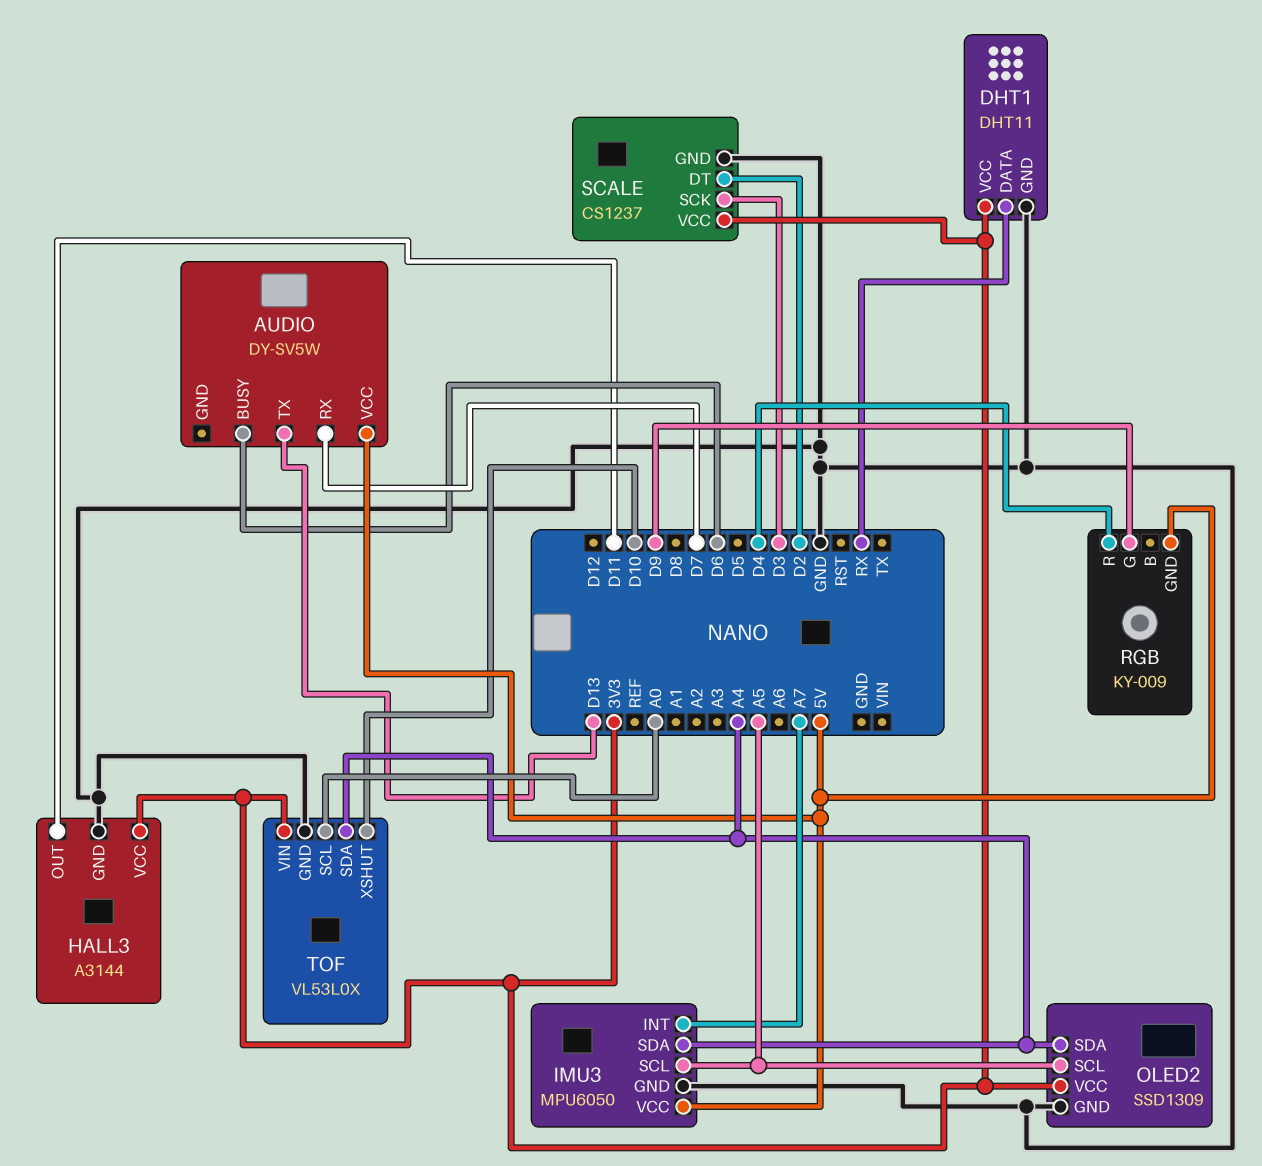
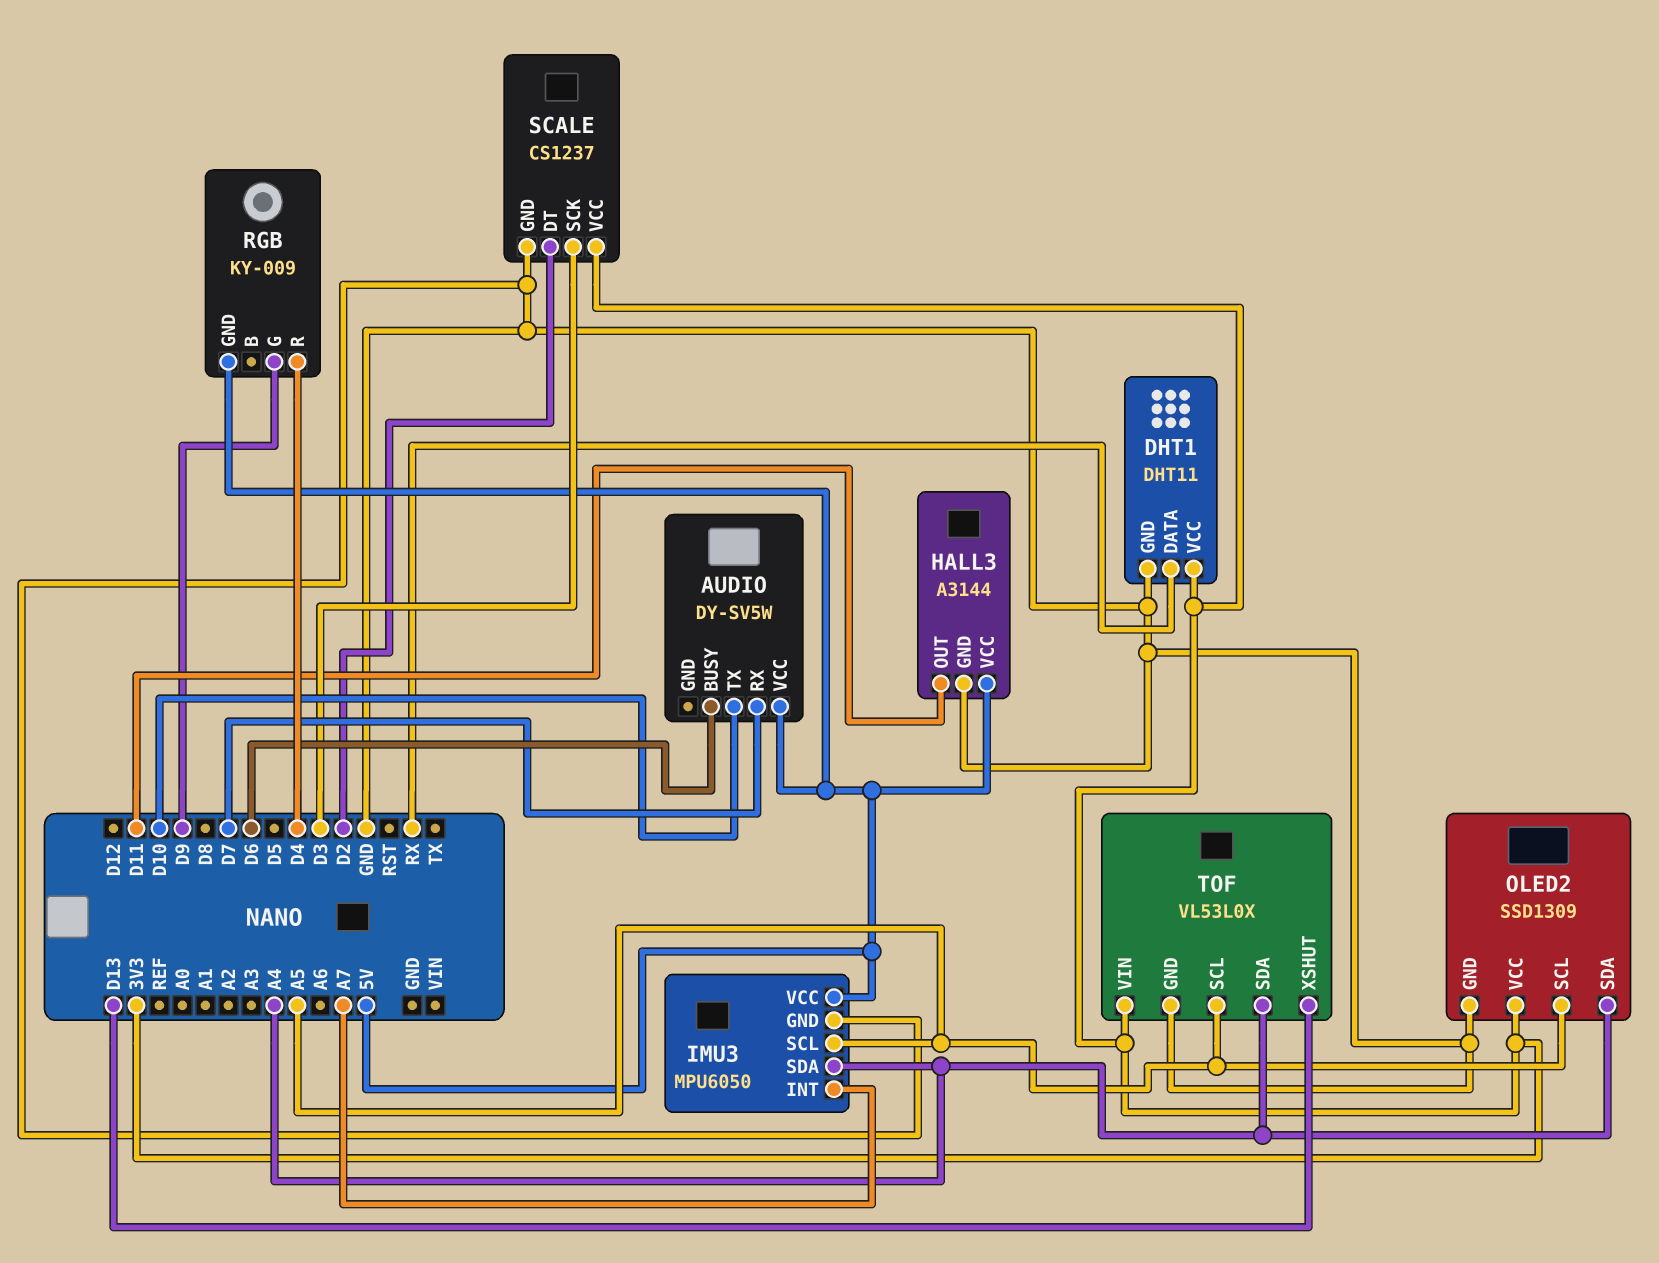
AUDIO pin TX: D13 -> D10
HALL3 pin VCC: 3V3 -> 5V
TOF pin SCL: A0 -> A5
TOF pin XSHUT: D10 -> D13

